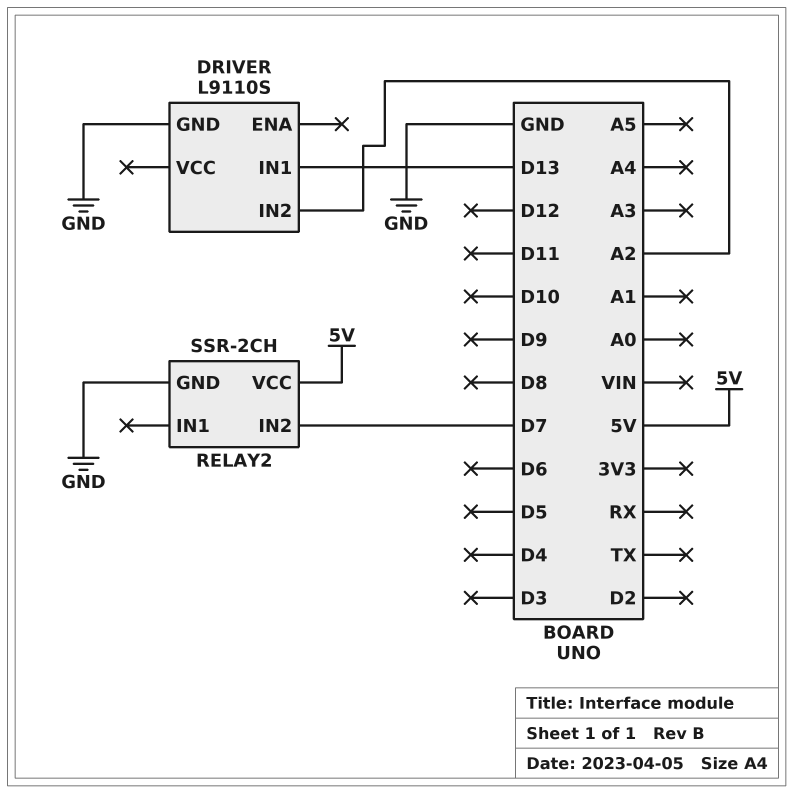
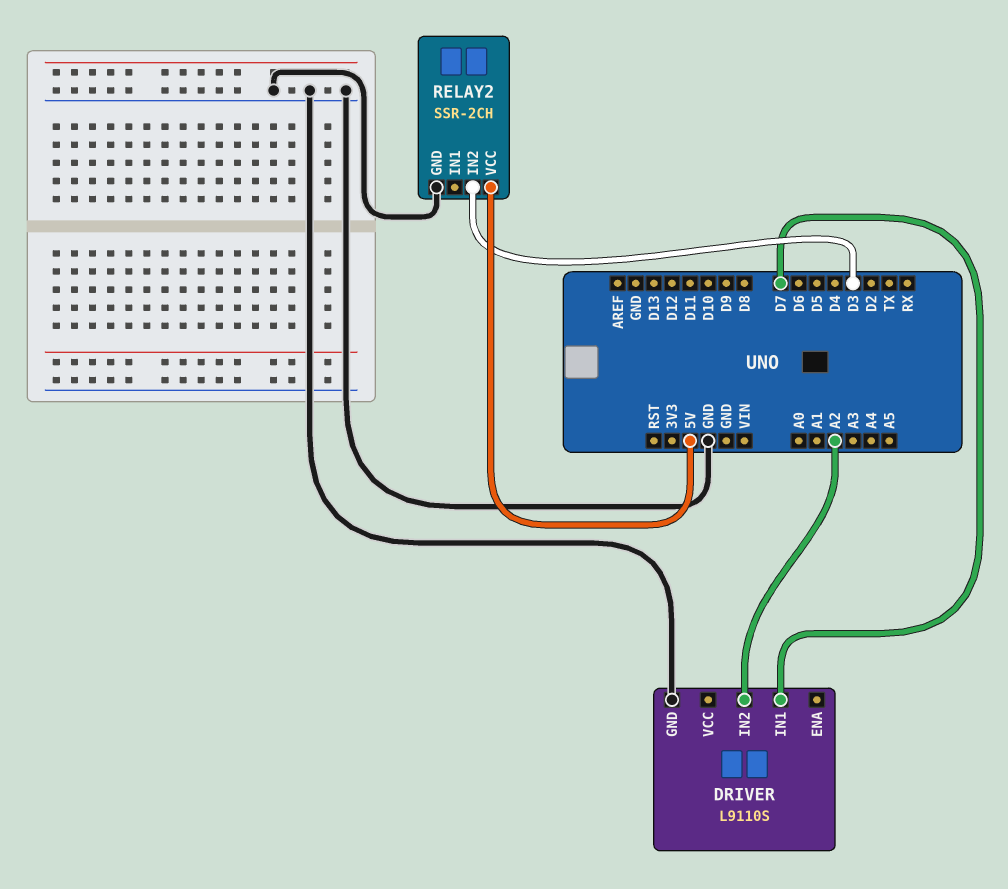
DRIVER pin IN1: D13 -> D7
RELAY2 pin IN2: D7 -> D3

